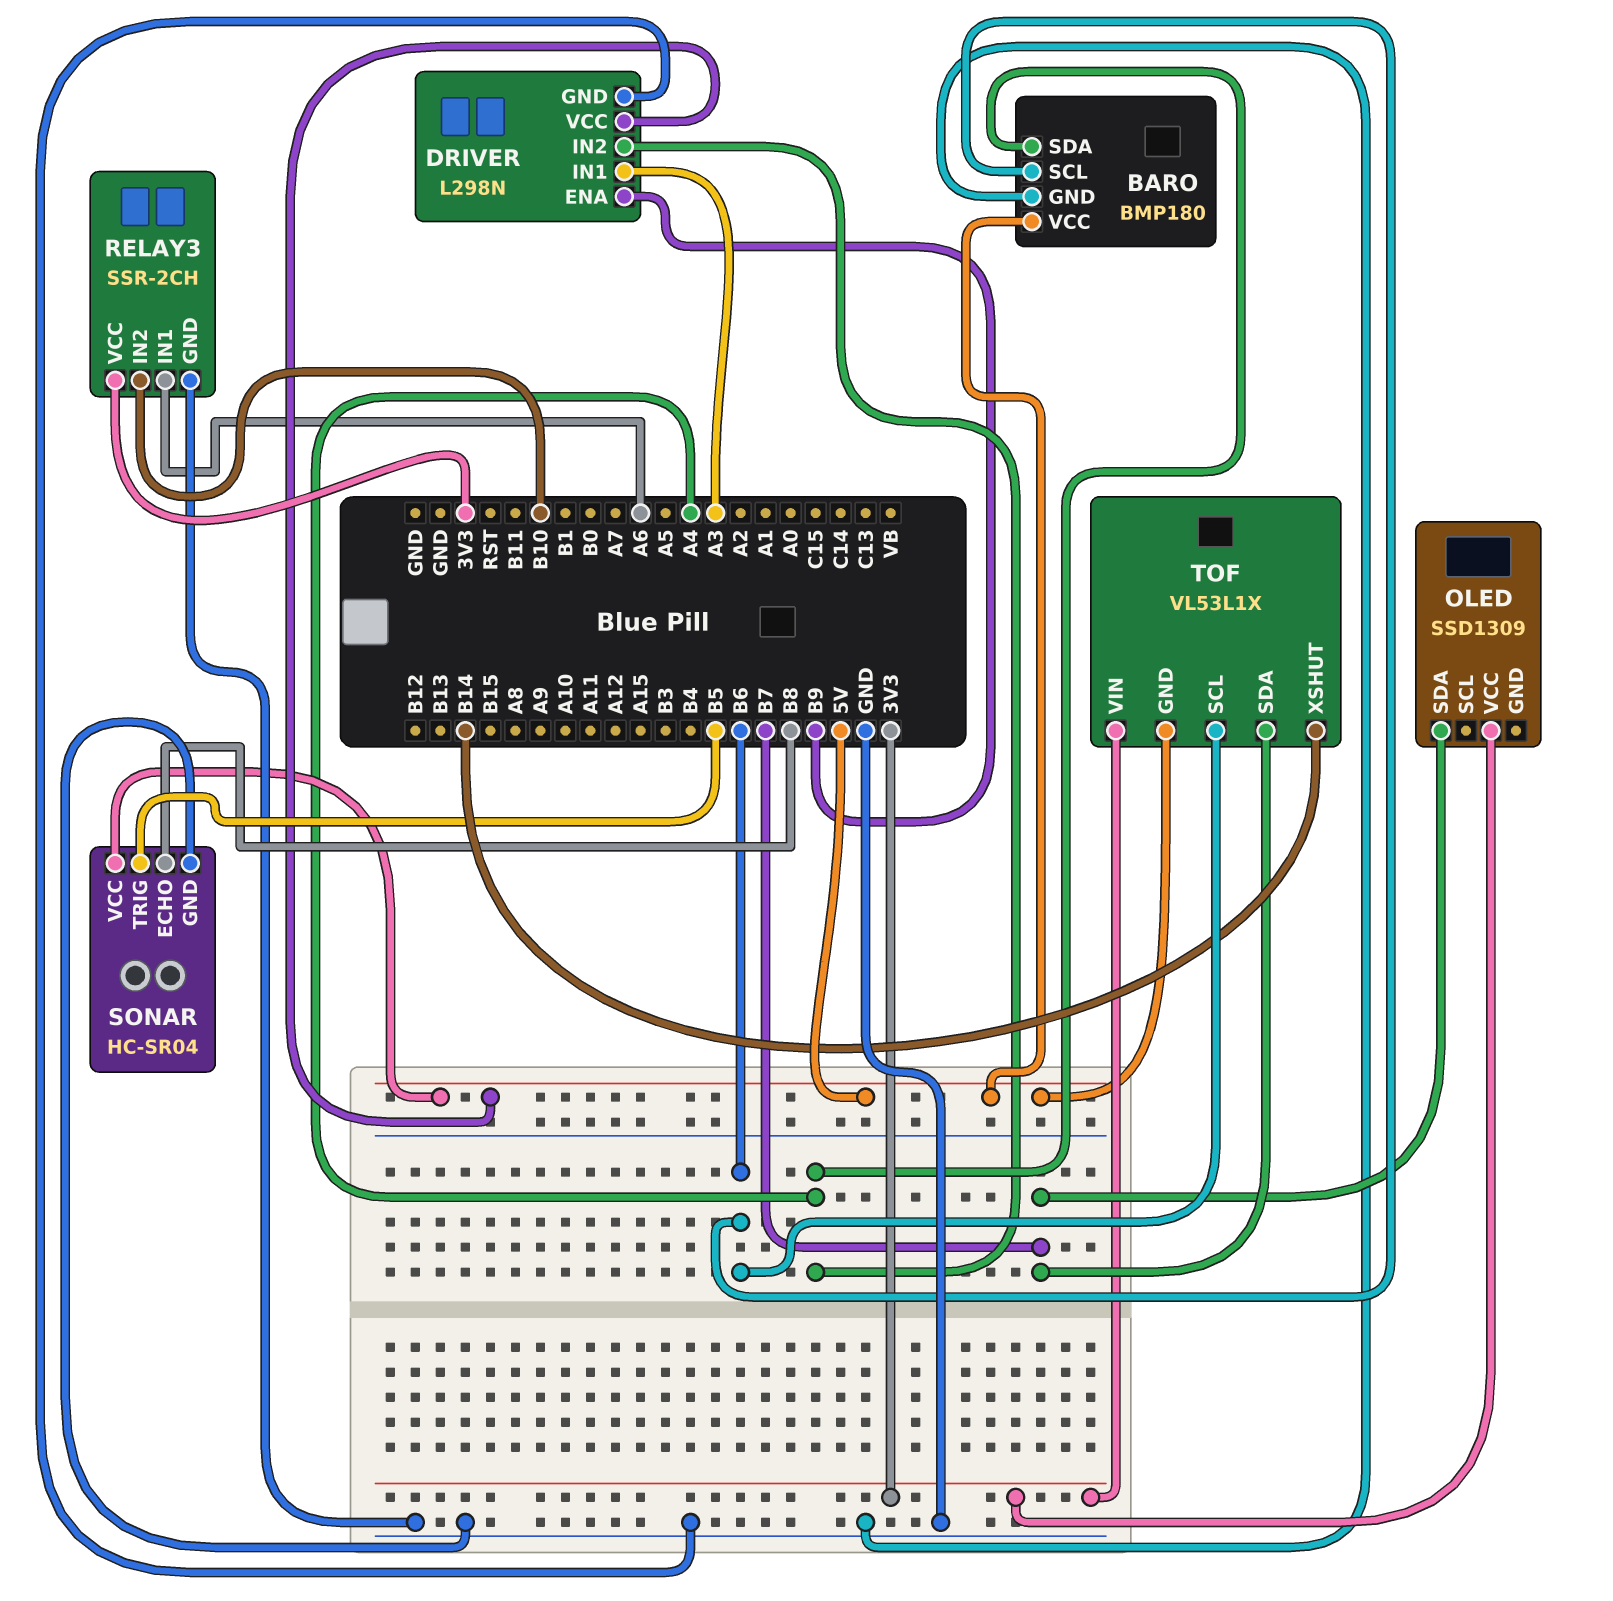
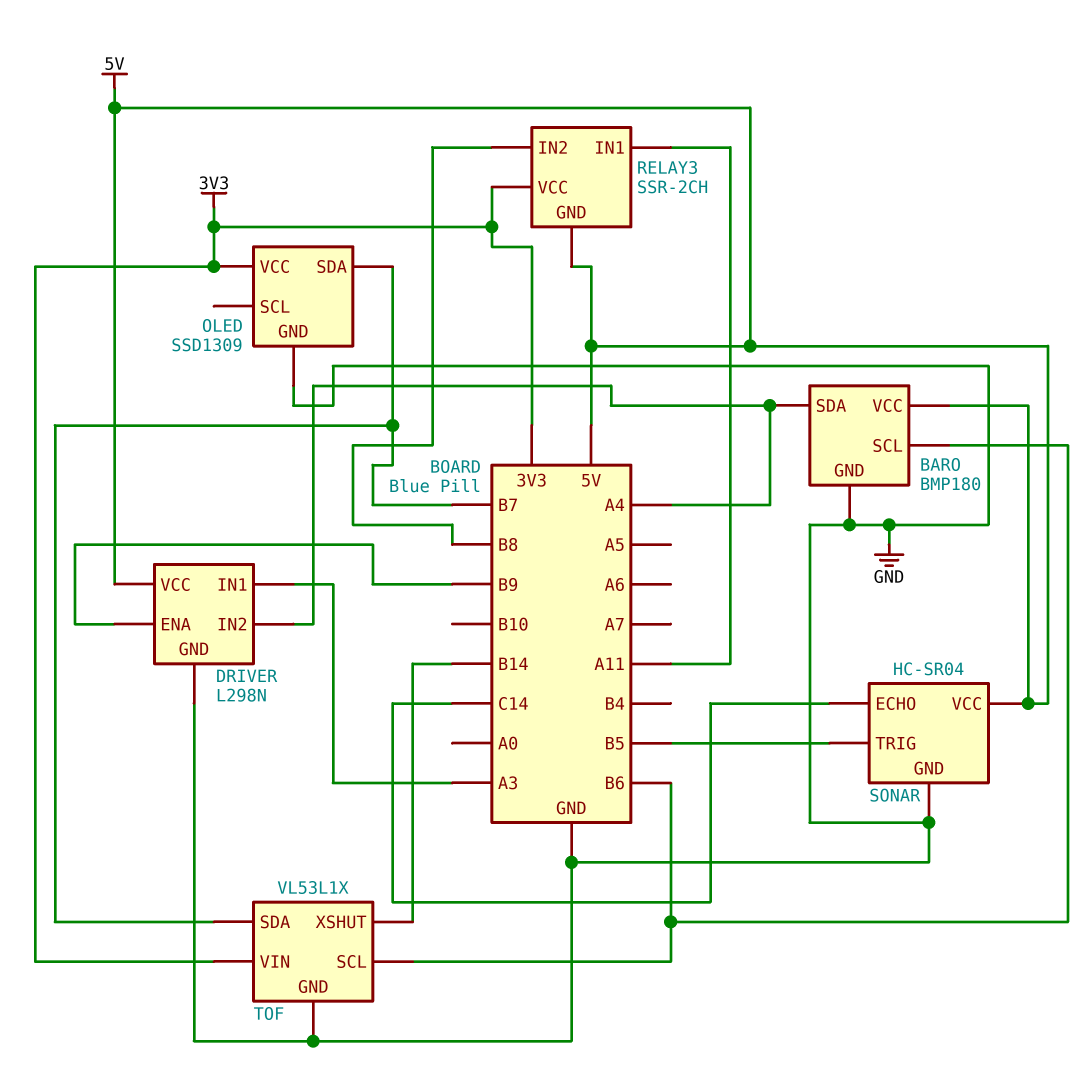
OLED pin GND: none -> GND
RELAY3 pin GND: GND -> 5V
RELAY3 pin IN1: A6 -> A11
RELAY3 pin IN2: B10 -> B8
SONAR pin ECHO: B8 -> C14
TOF pin GND: 5V -> GND

